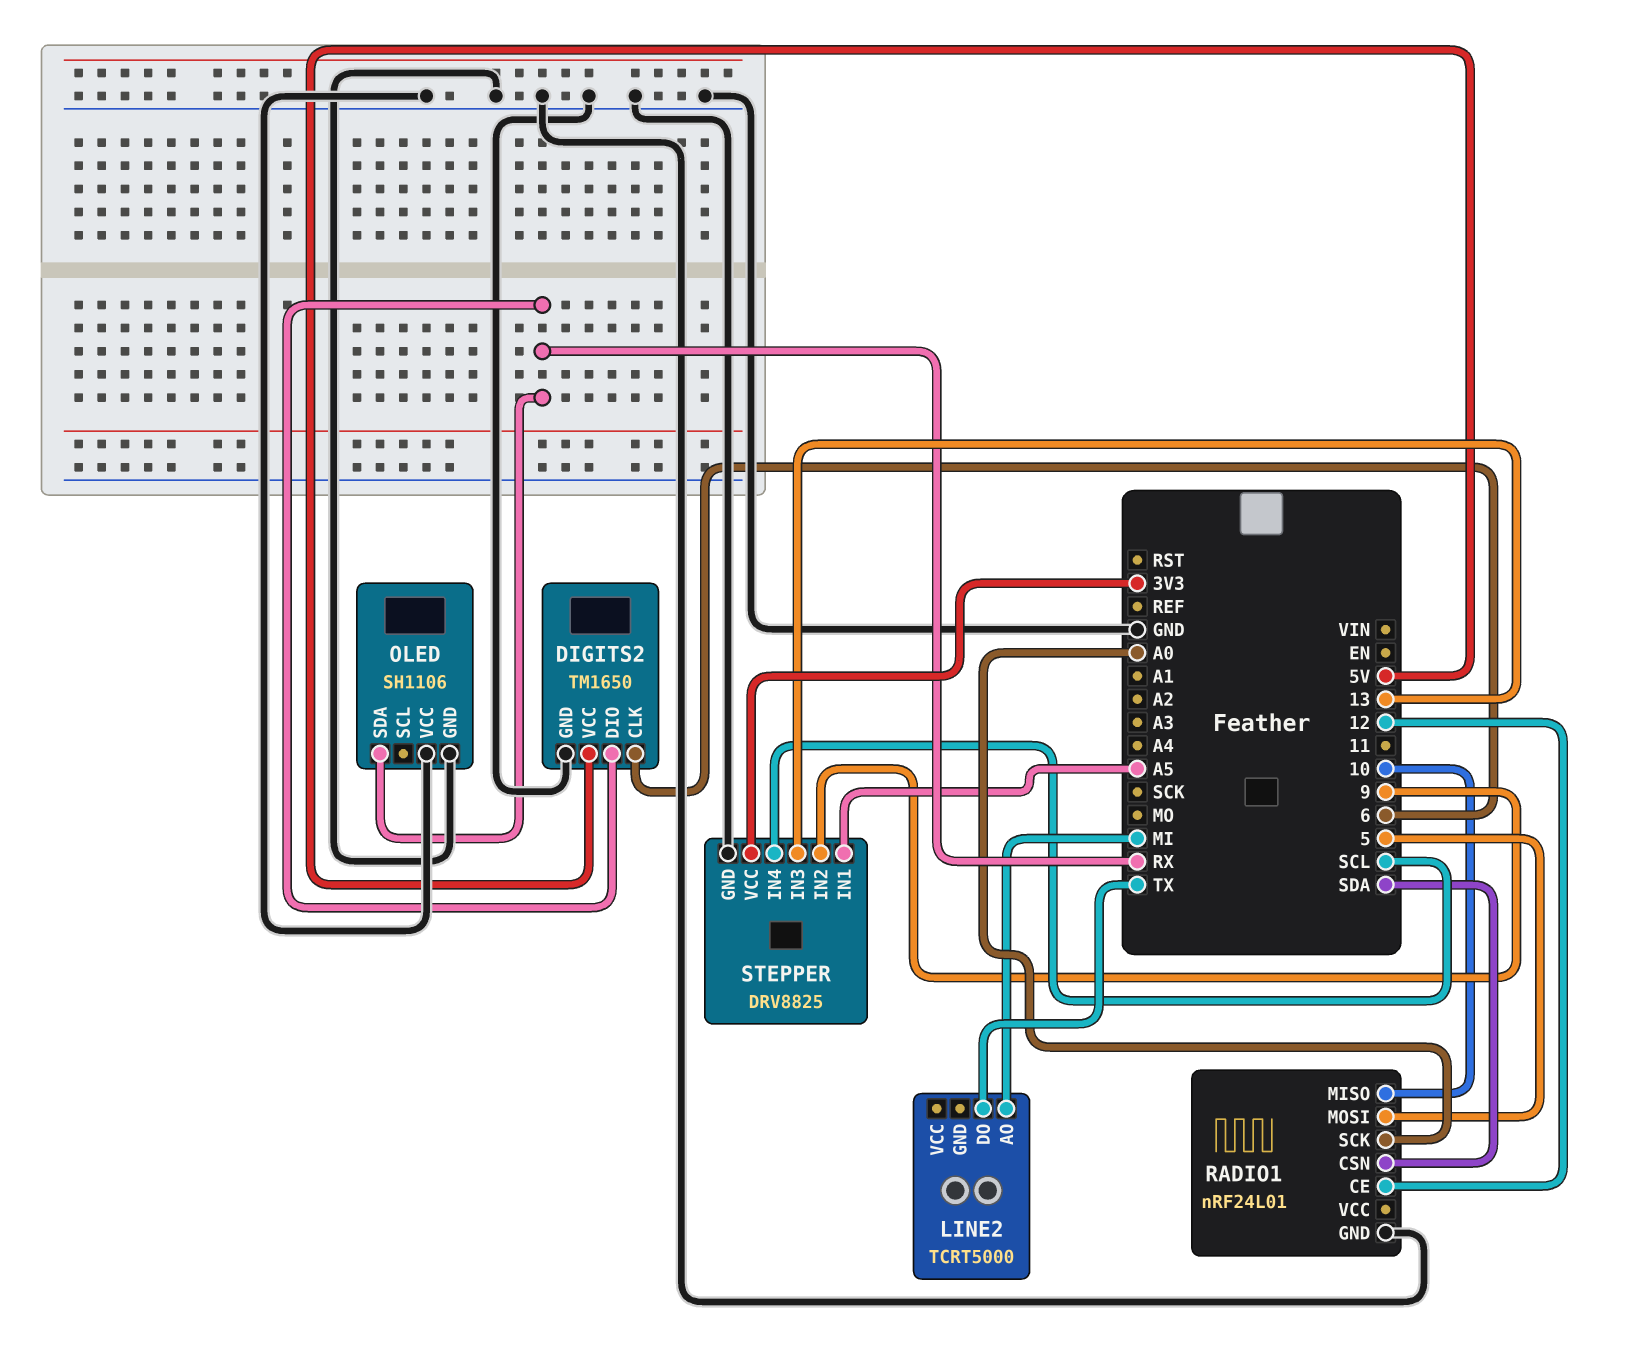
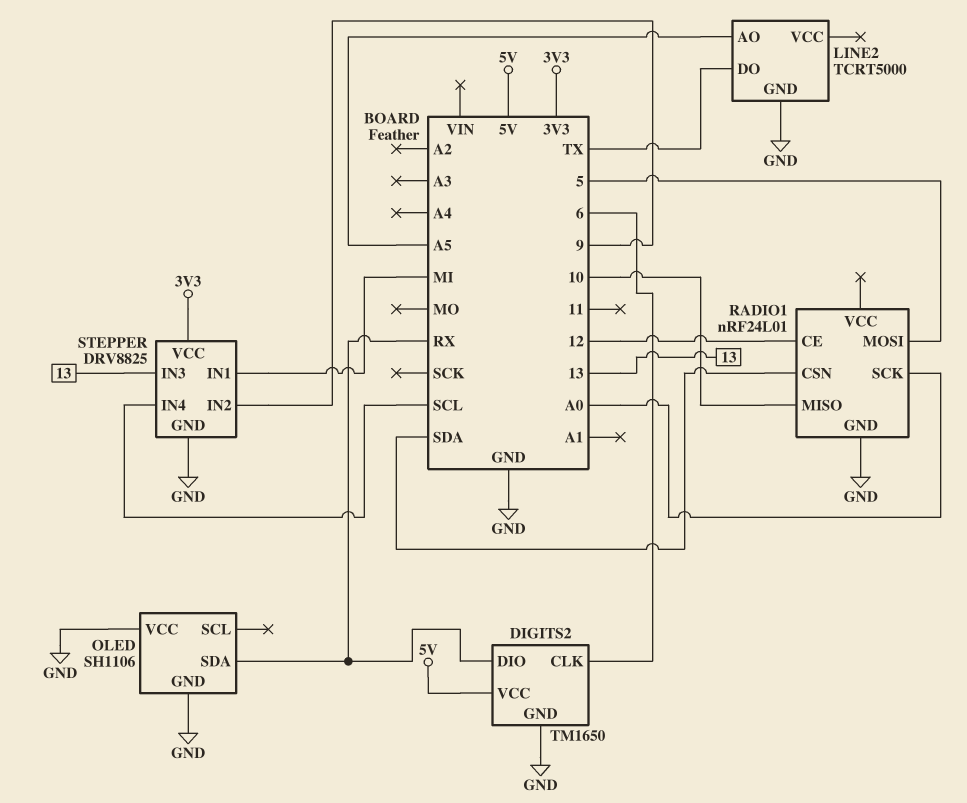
LINE2 pin AO: MI -> A5
LINE2 pin GND: none -> GND
STEPPER pin IN1: A5 -> MI

